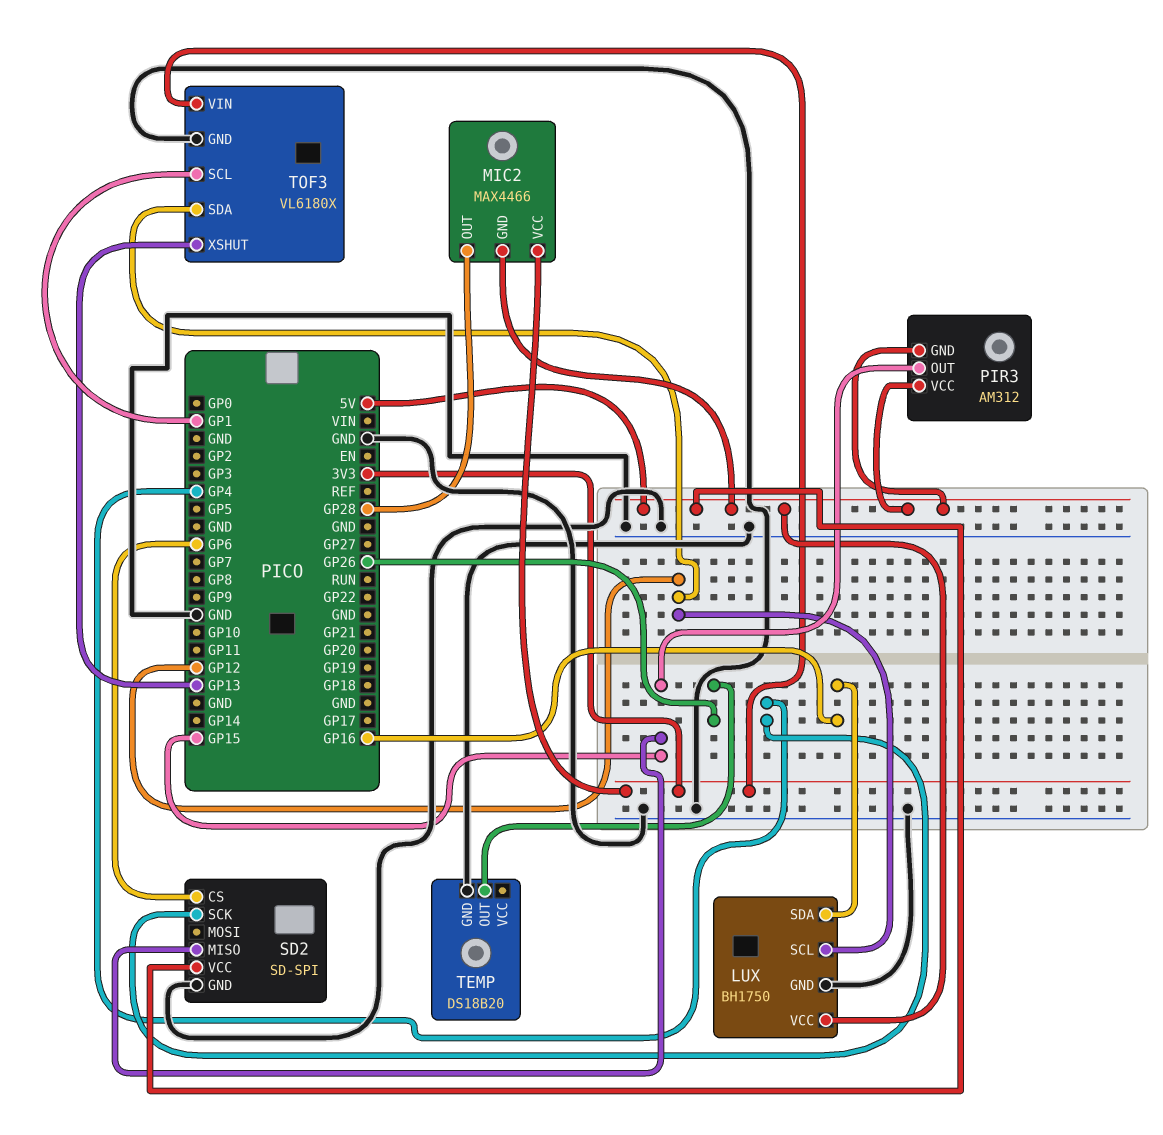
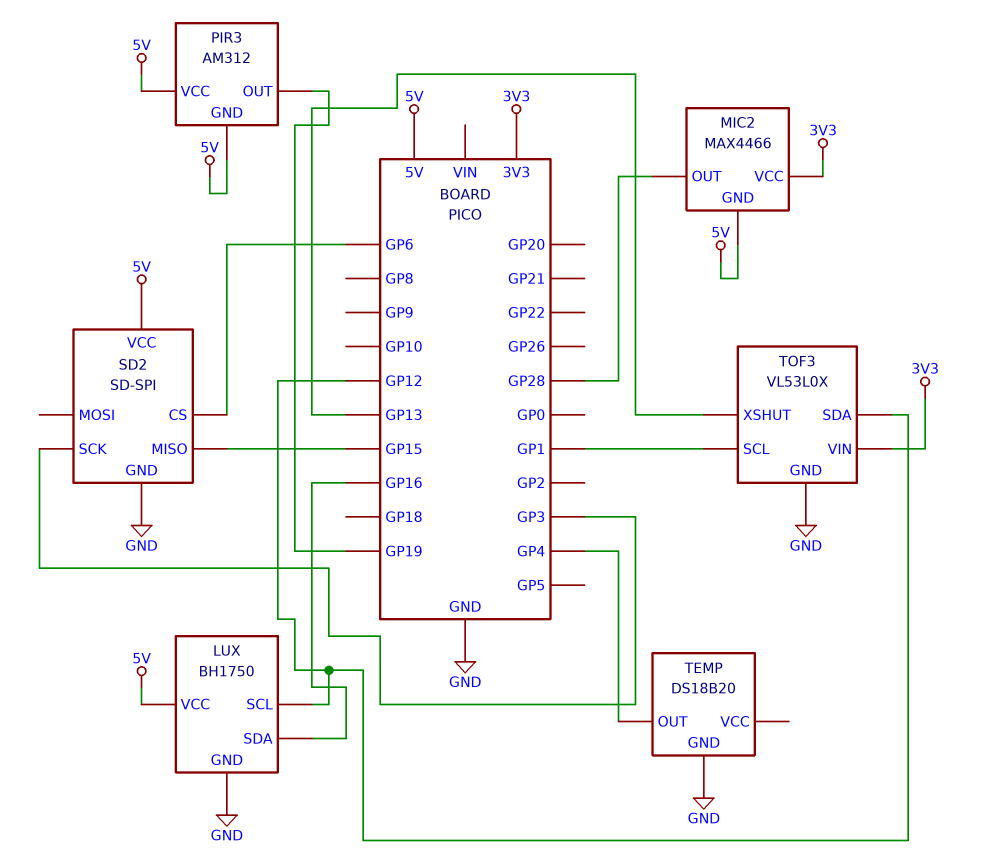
PIR3 pin OUT: GP15 -> GP19
SD2 pin SCK: GP4 -> GP3
TEMP pin OUT: GP26 -> GP4
TOF3: VL6180X -> VL53L0X

